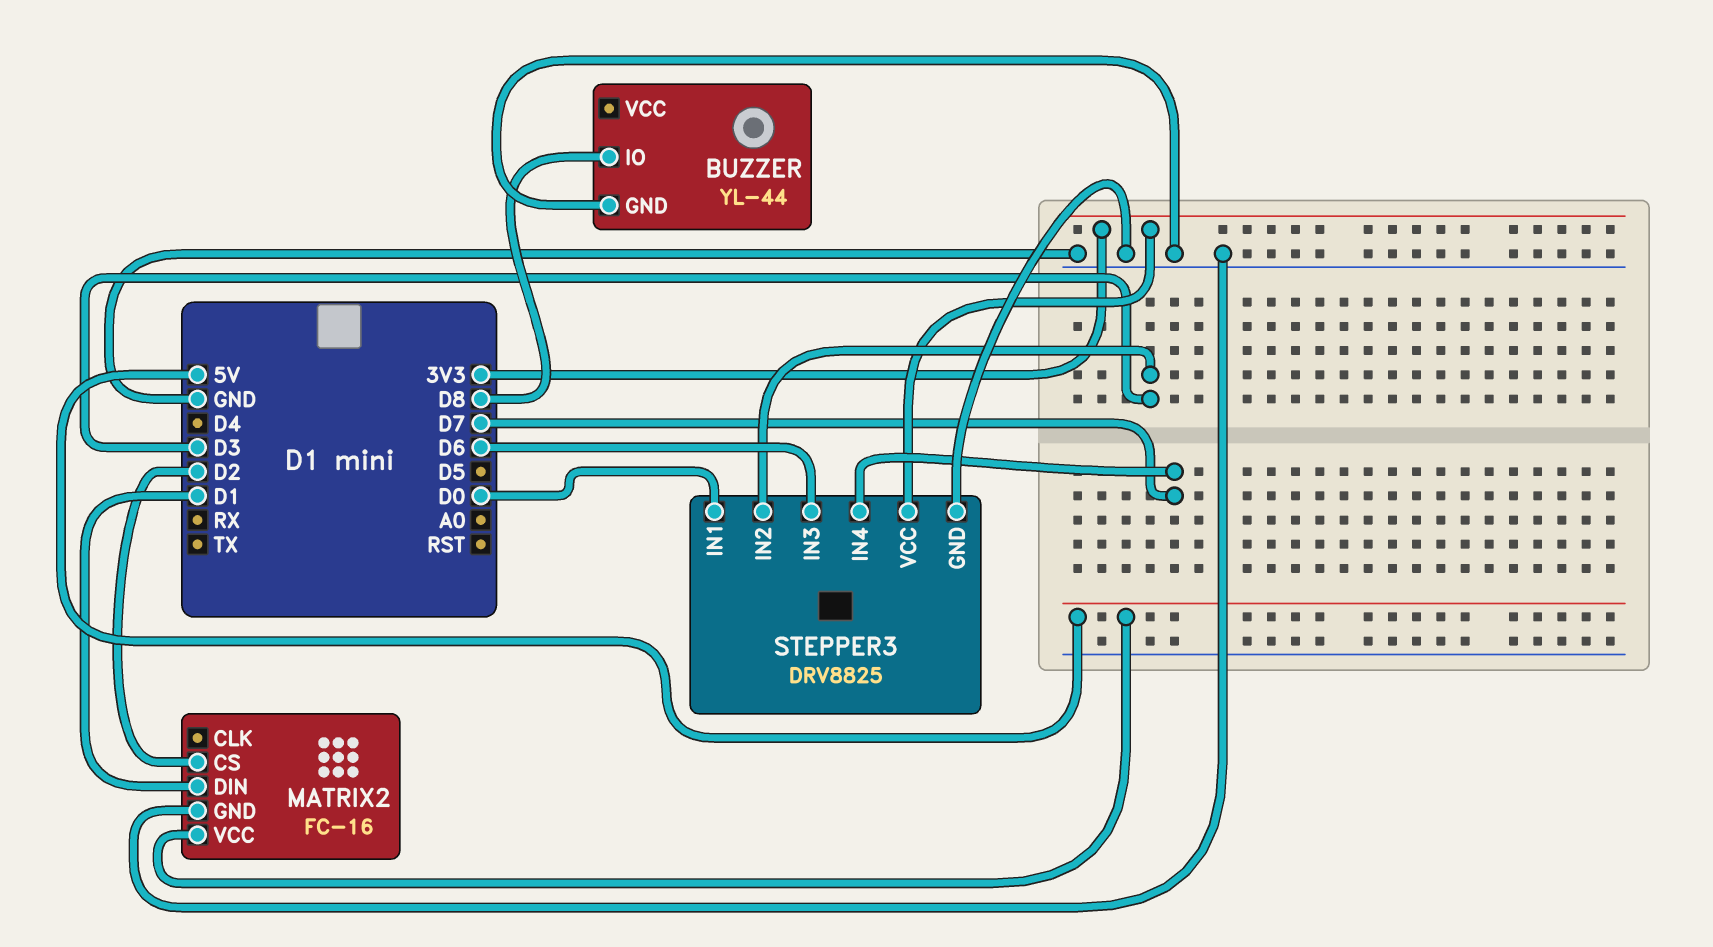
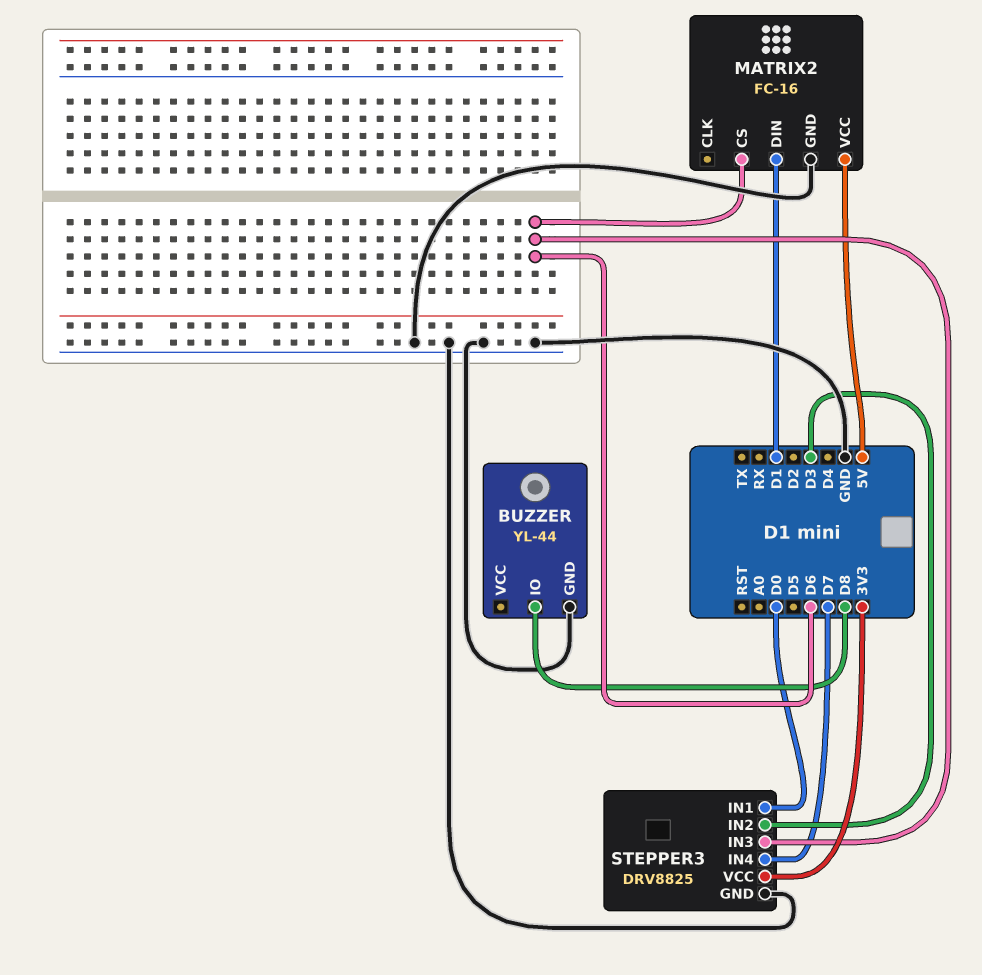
MATRIX2 pin CS: D2 -> D6

